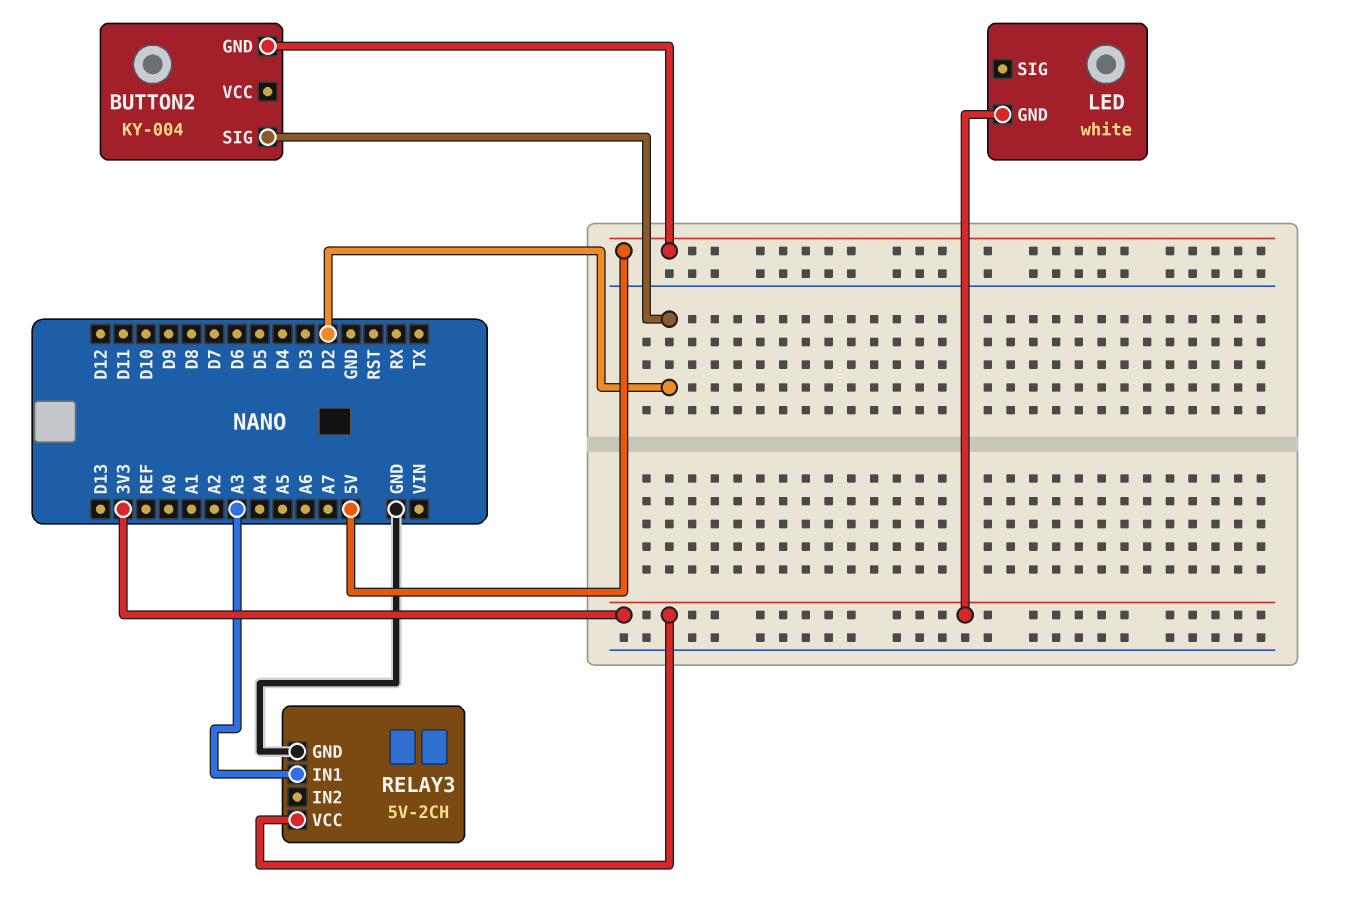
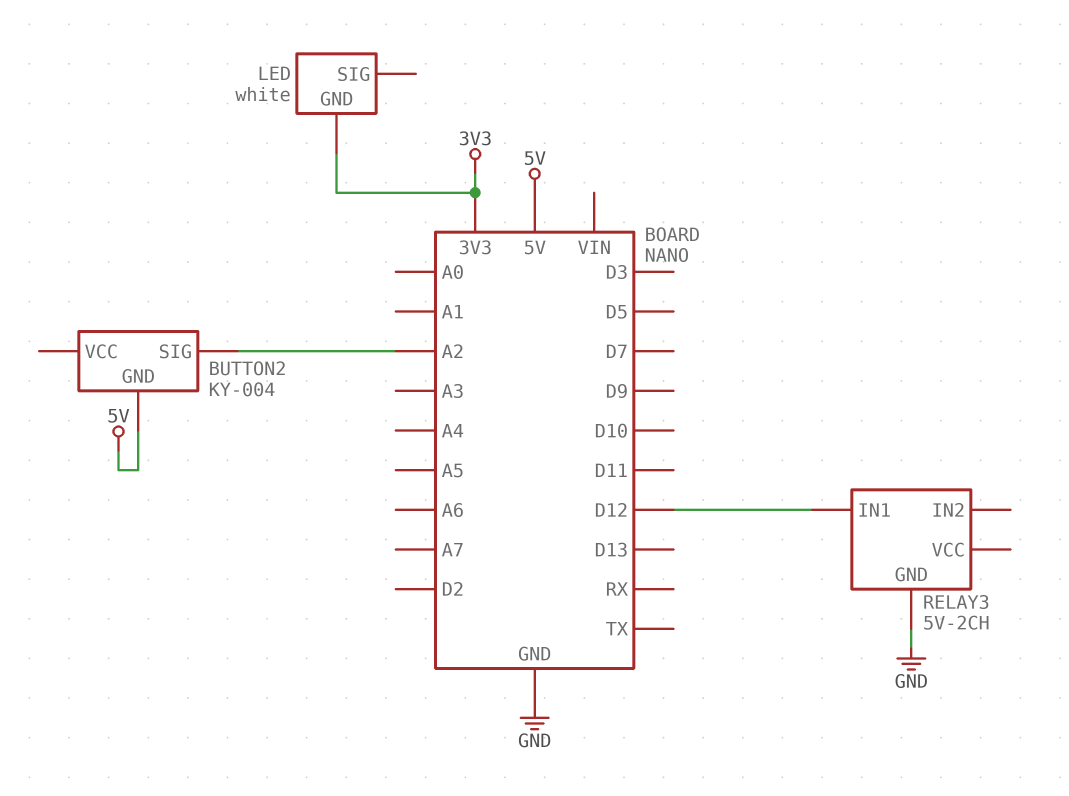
BUTTON2 pin SIG: D2 -> A2
RELAY3 pin IN1: A3 -> D12
RELAY3 pin VCC: 3V3 -> none

